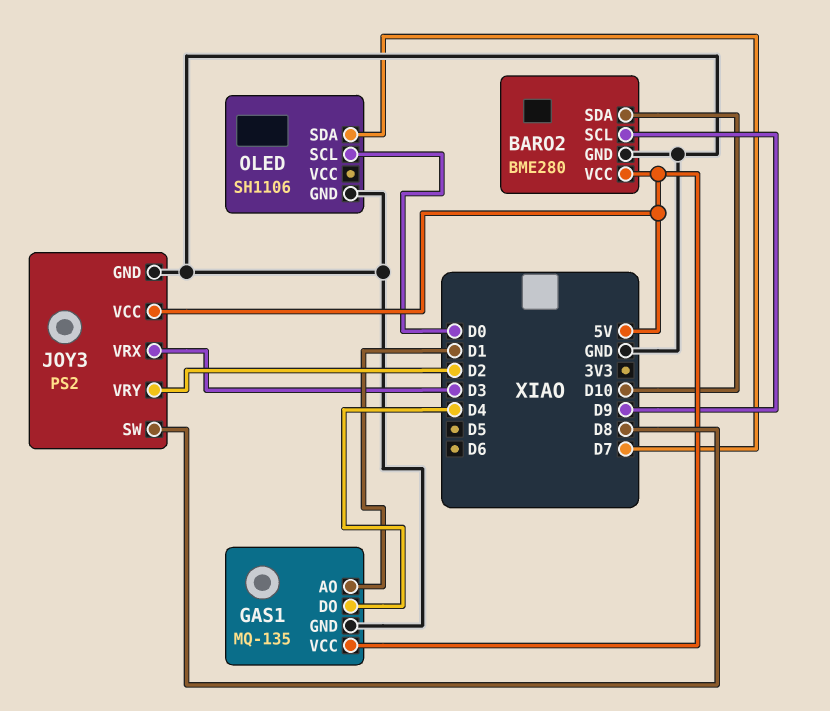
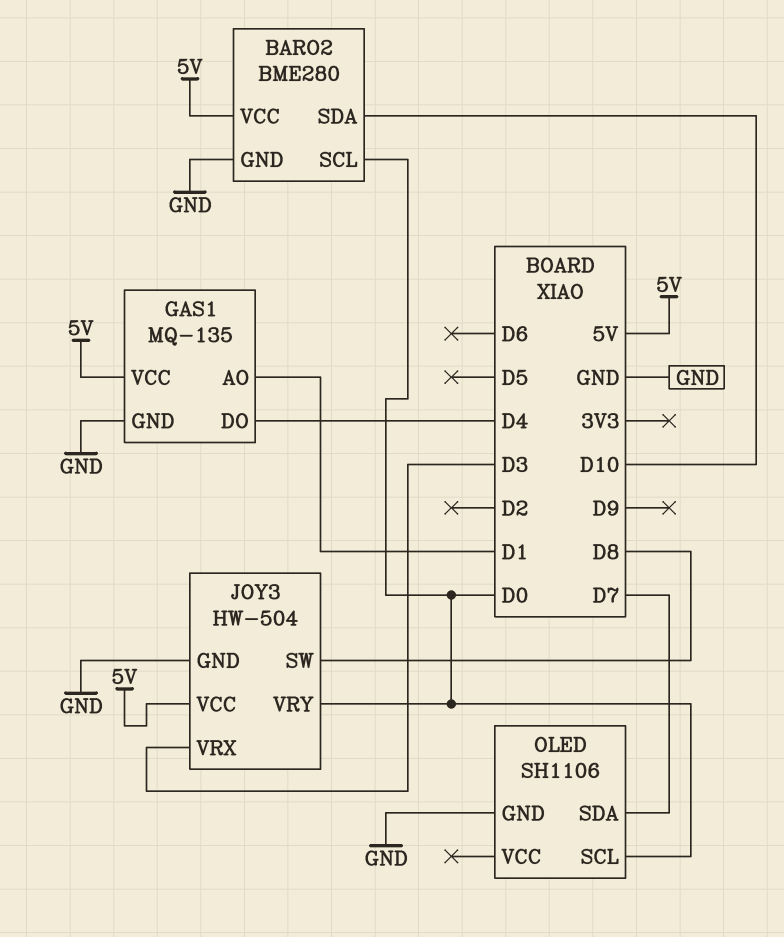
BARO2 pin SCL: D9 -> D0
JOY3: PS2 -> HW-504
JOY3 pin VRY: D2 -> D0

